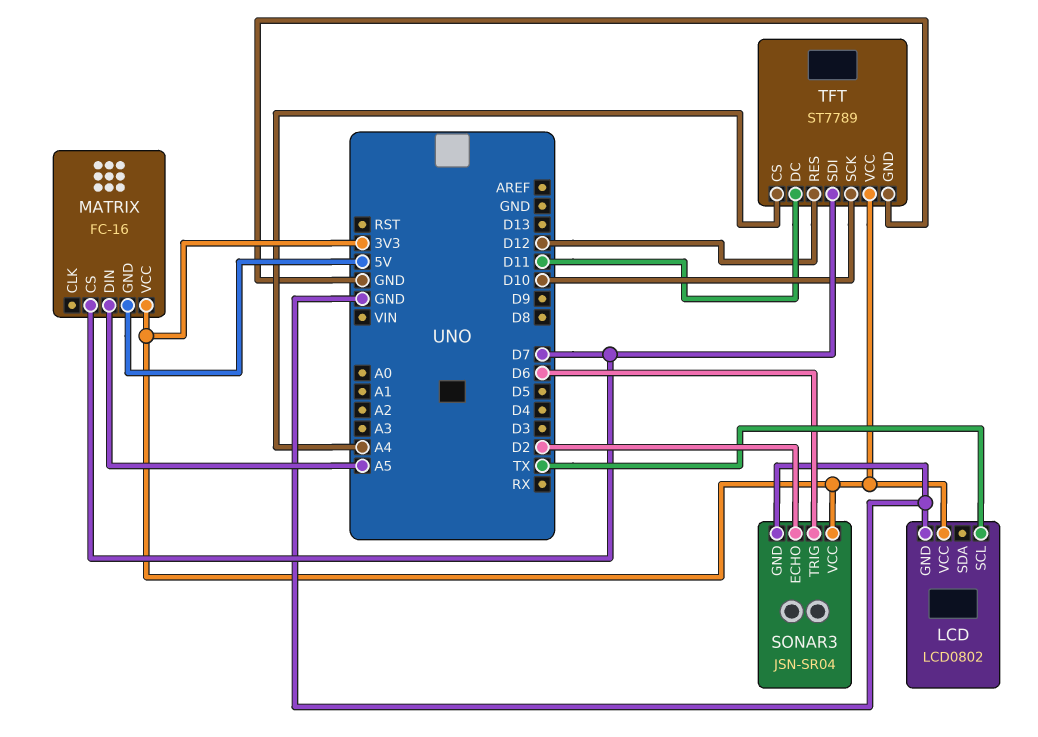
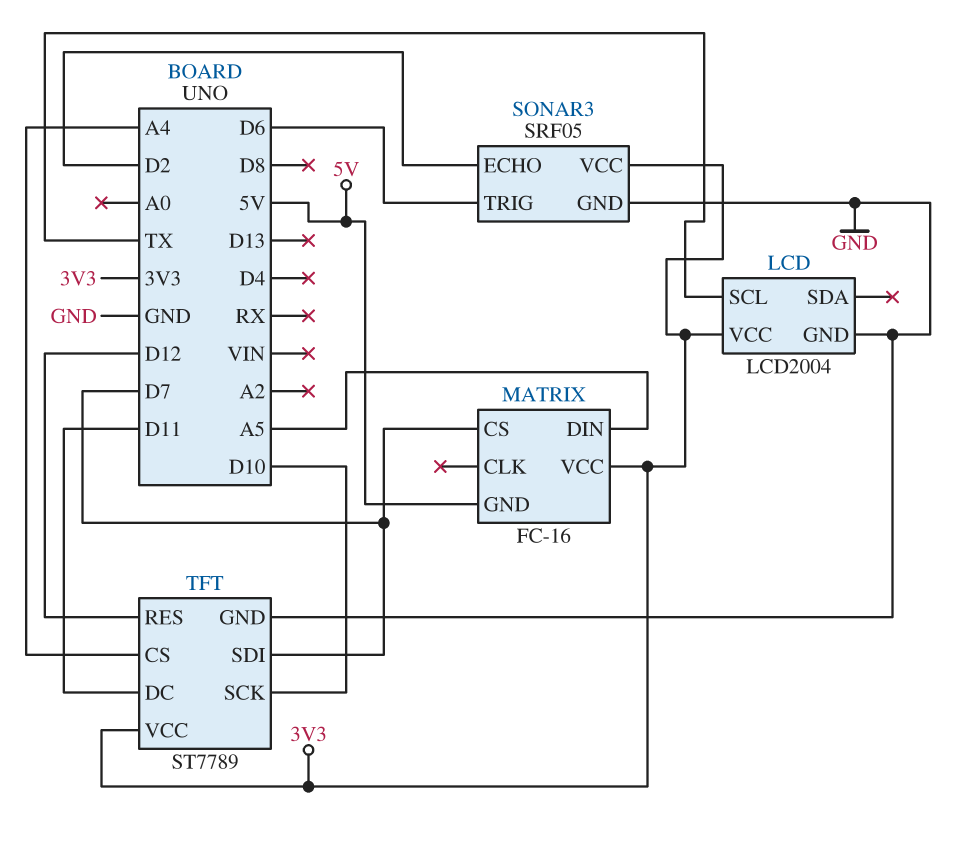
LCD: LCD0802 -> LCD2004
SONAR3: JSN-SR04 -> SRF05

